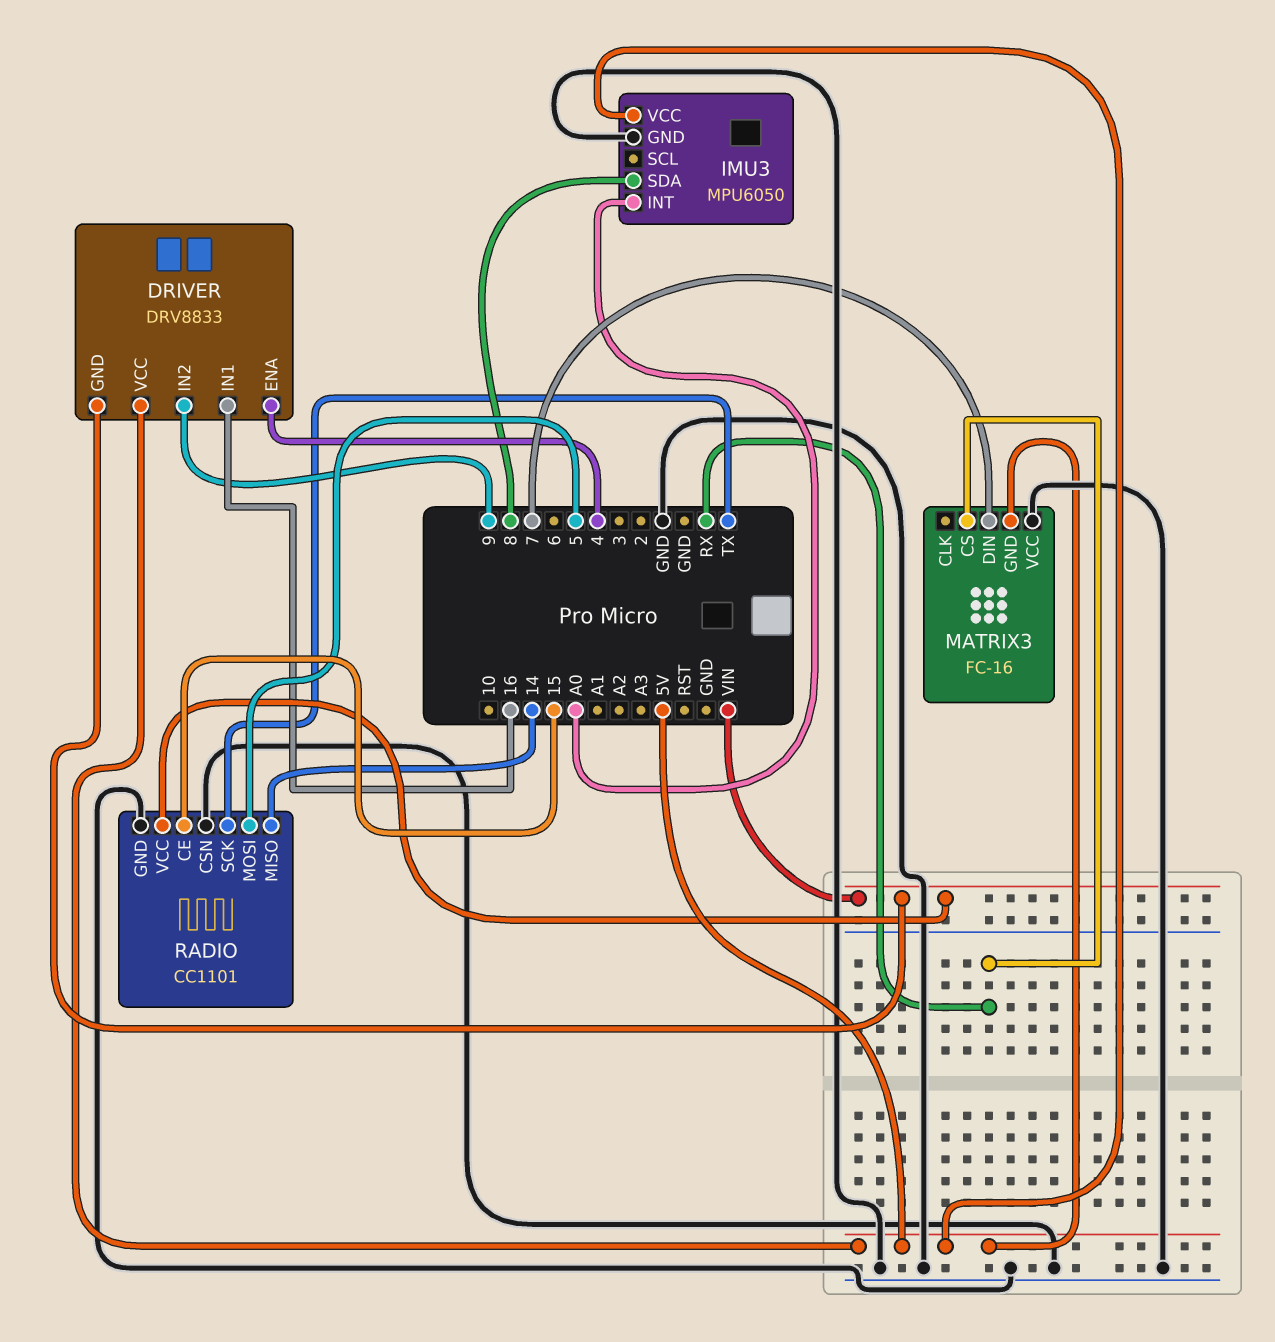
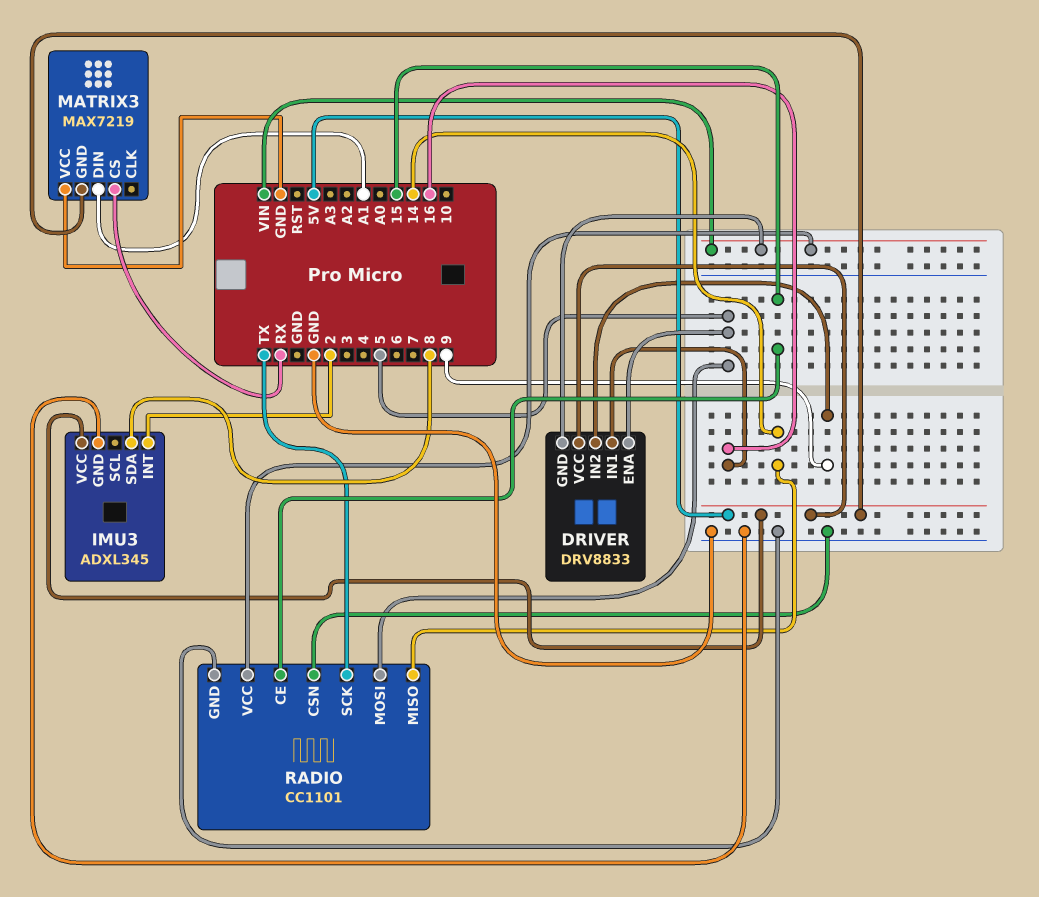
DRIVER pin ENA: 4 -> 5
IMU3: MPU6050 -> ADXL345
IMU3 pin INT: A0 -> 2
MATRIX3: FC-16 -> MAX7219
MATRIX3 pin DIN: 7 -> A1

